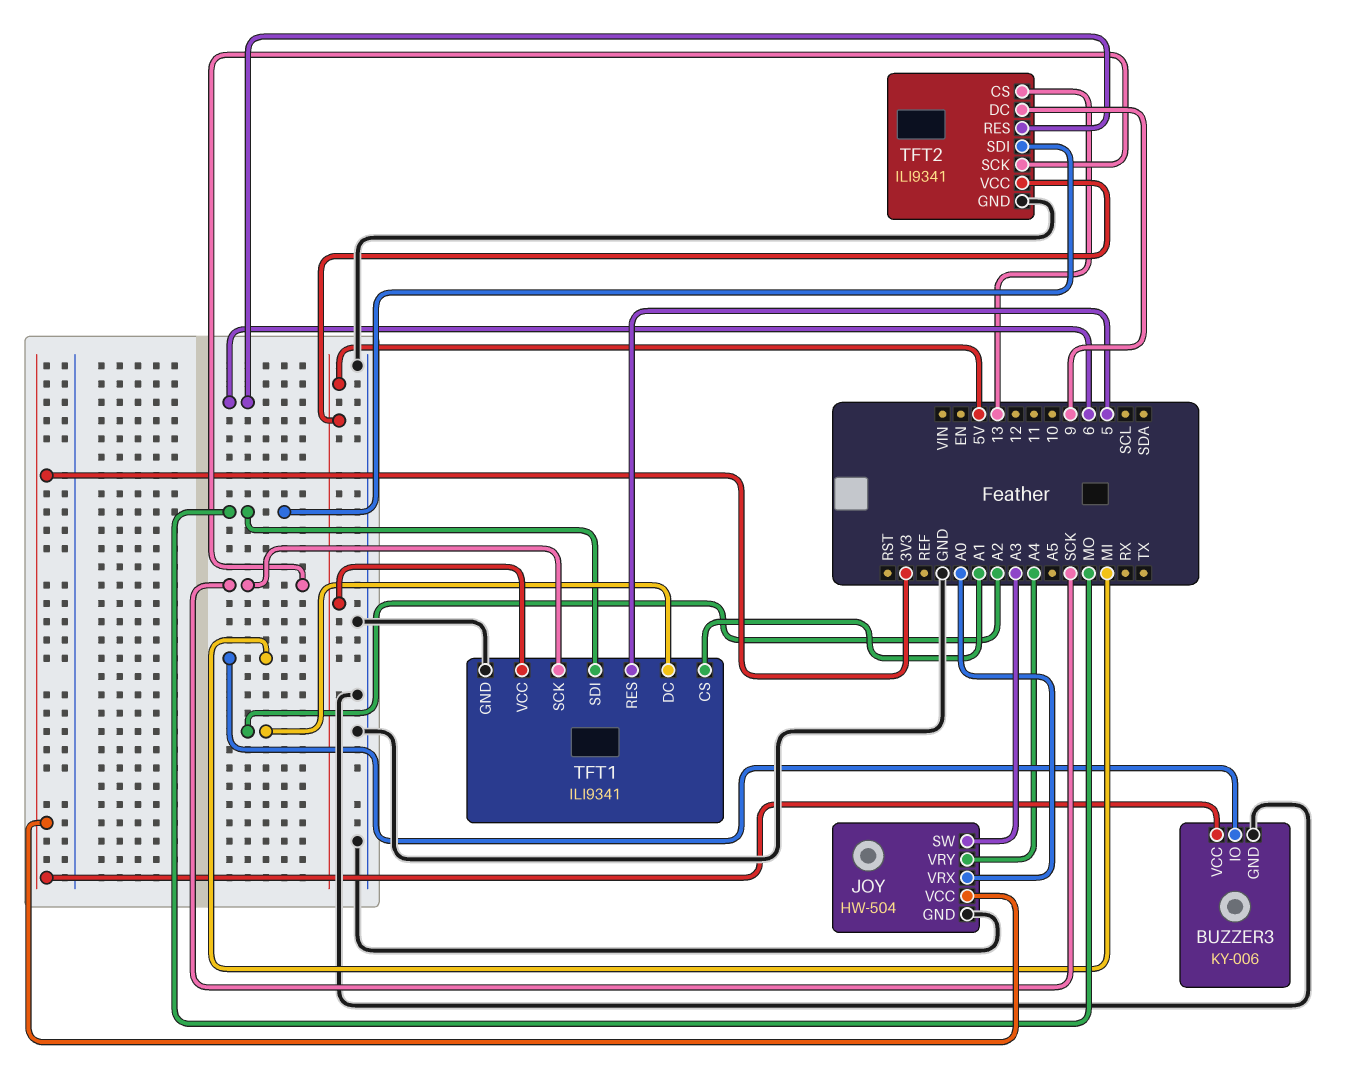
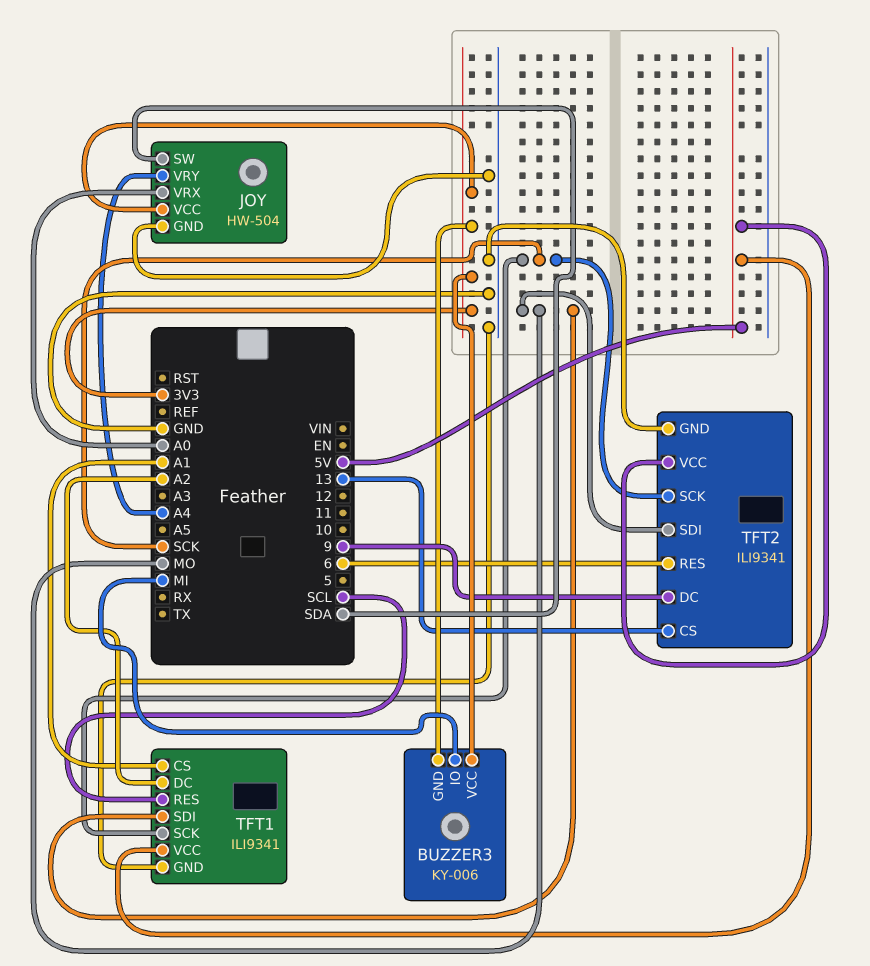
BUZZER3 pin GND: GND -> 3V3
JOY pin SW: A3 -> SDA
TFT1 pin RES: 5 -> SCL

